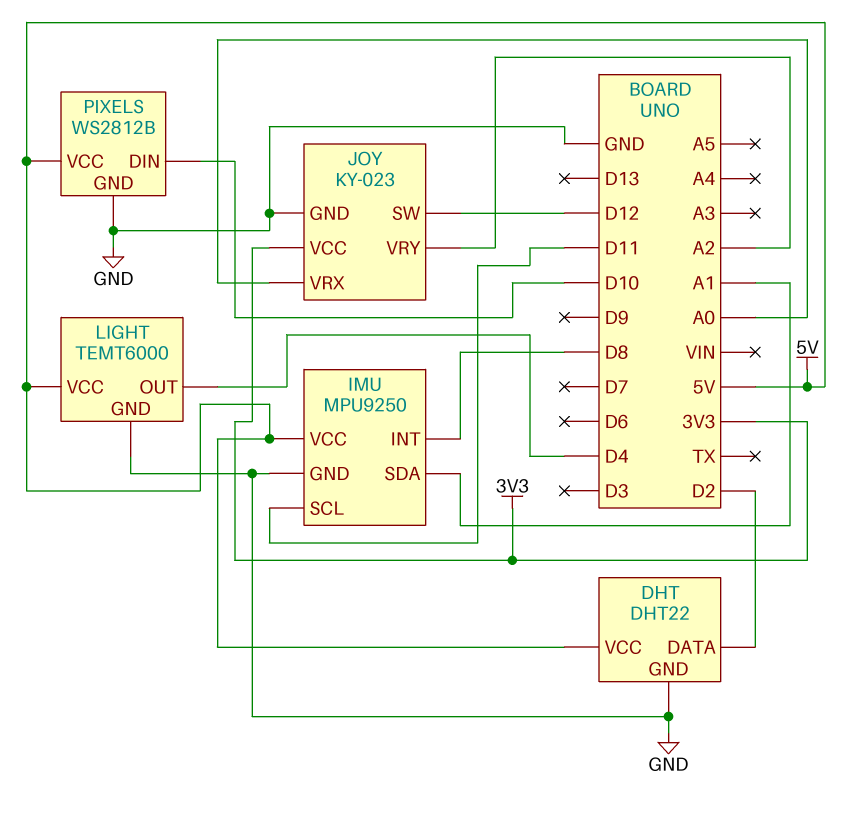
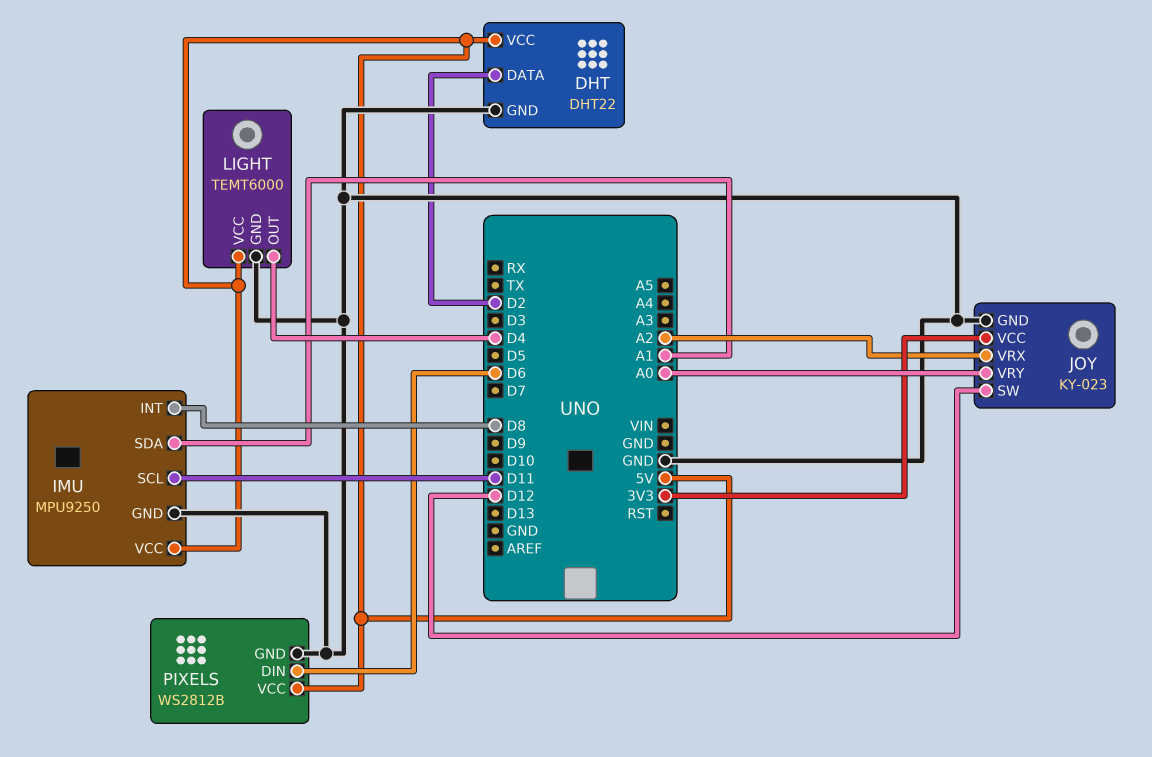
JOY pin VRX: A0 -> A2
JOY pin VRY: A2 -> A0
PIXELS pin DIN: D10 -> D6

